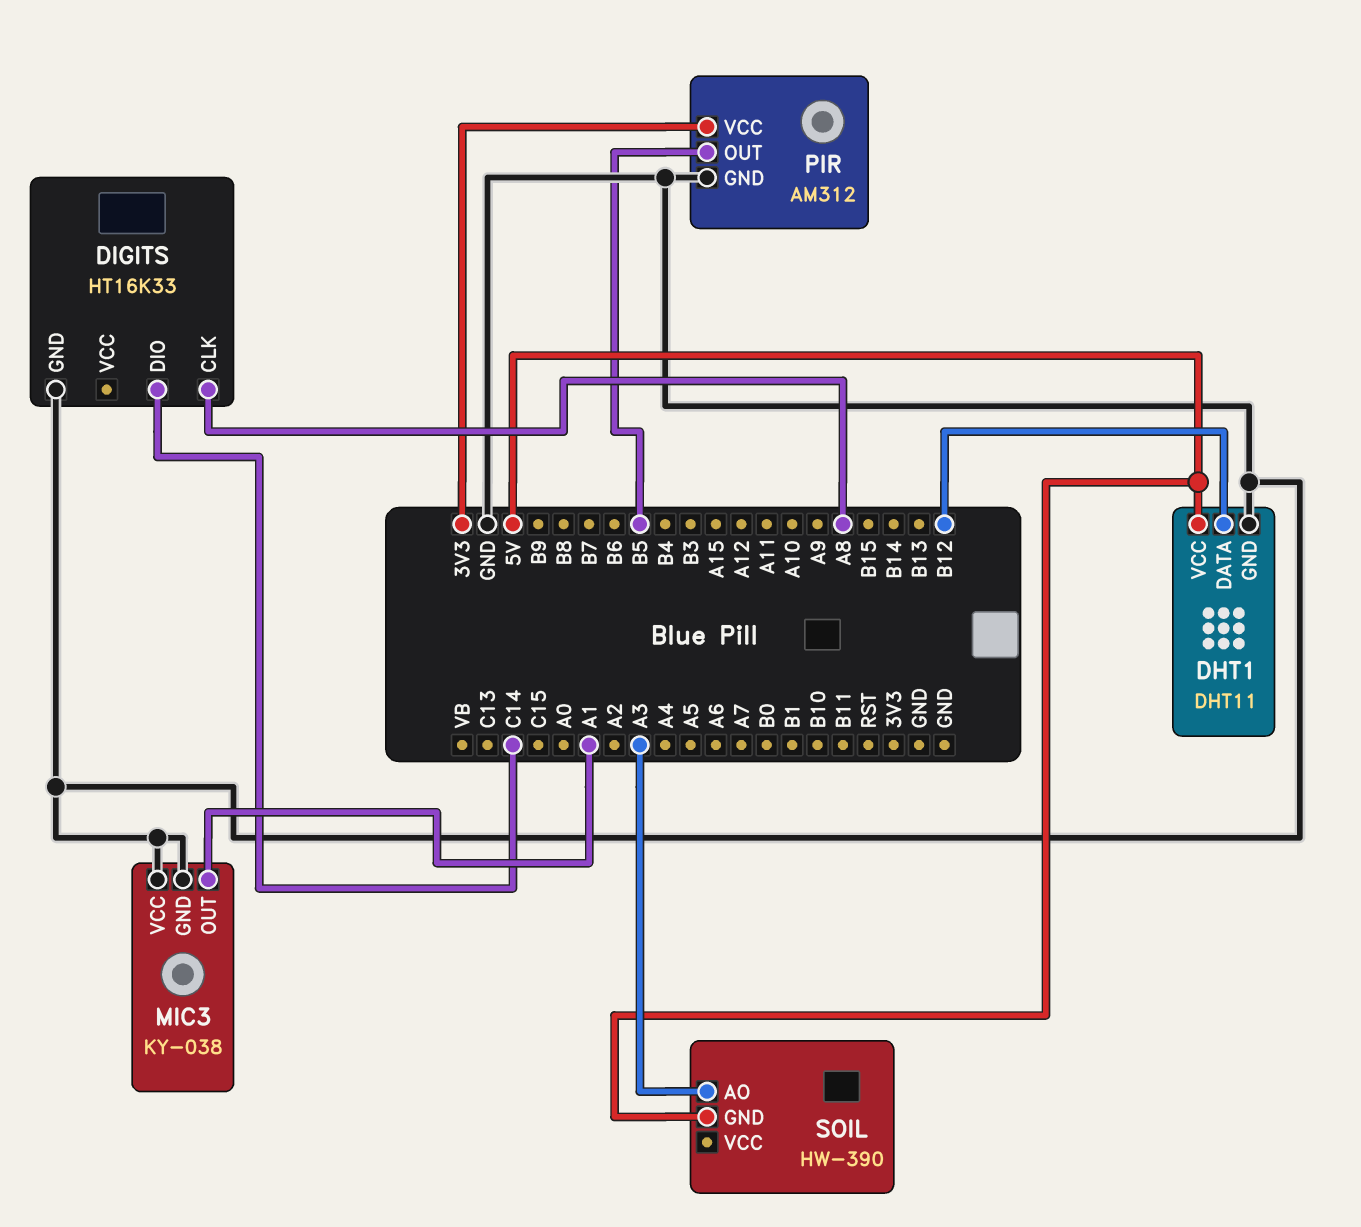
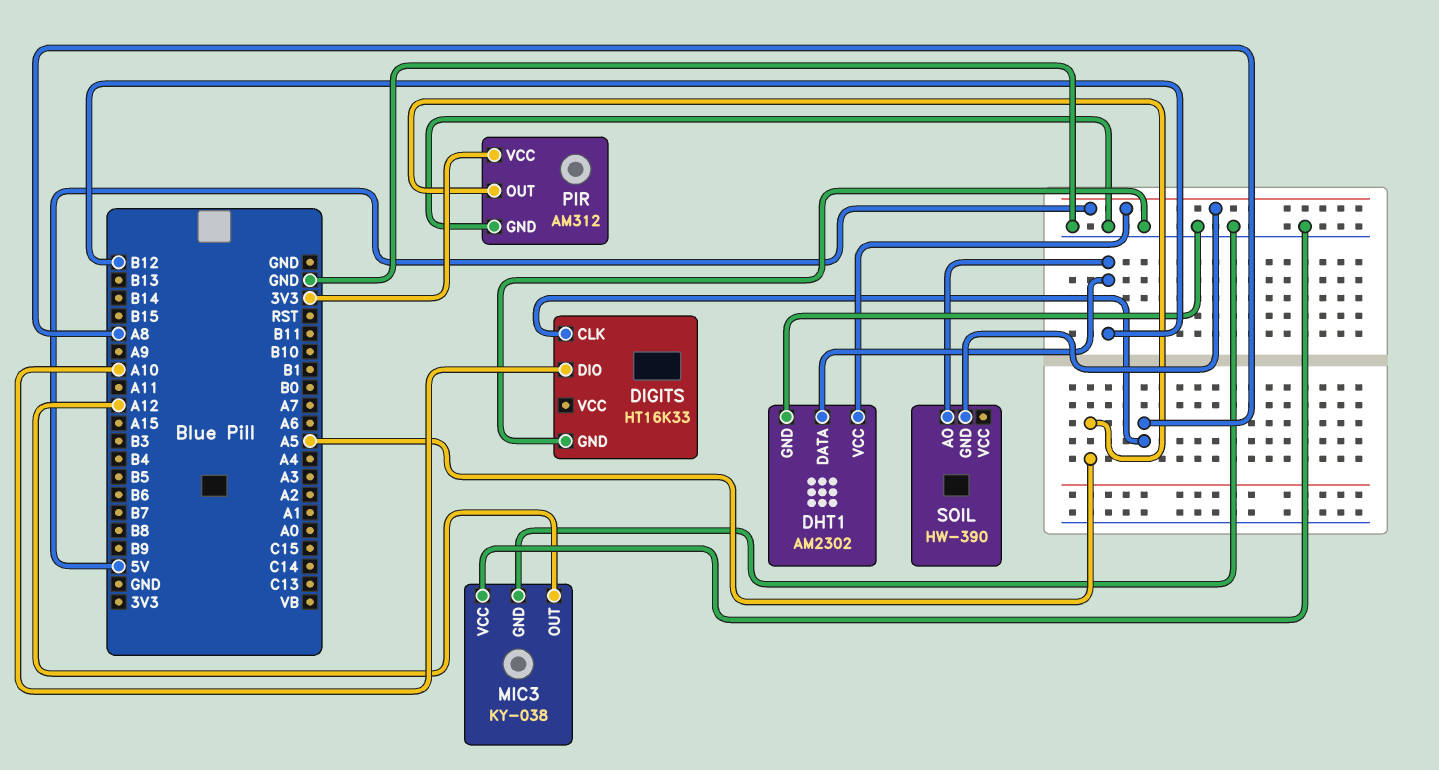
DHT1: DHT11 -> AM2302
DIGITS pin DIO: C14 -> A10
MIC3 pin OUT: A1 -> A12
PIR pin OUT: B5 -> A5
SOIL pin AO: A3 -> B12

